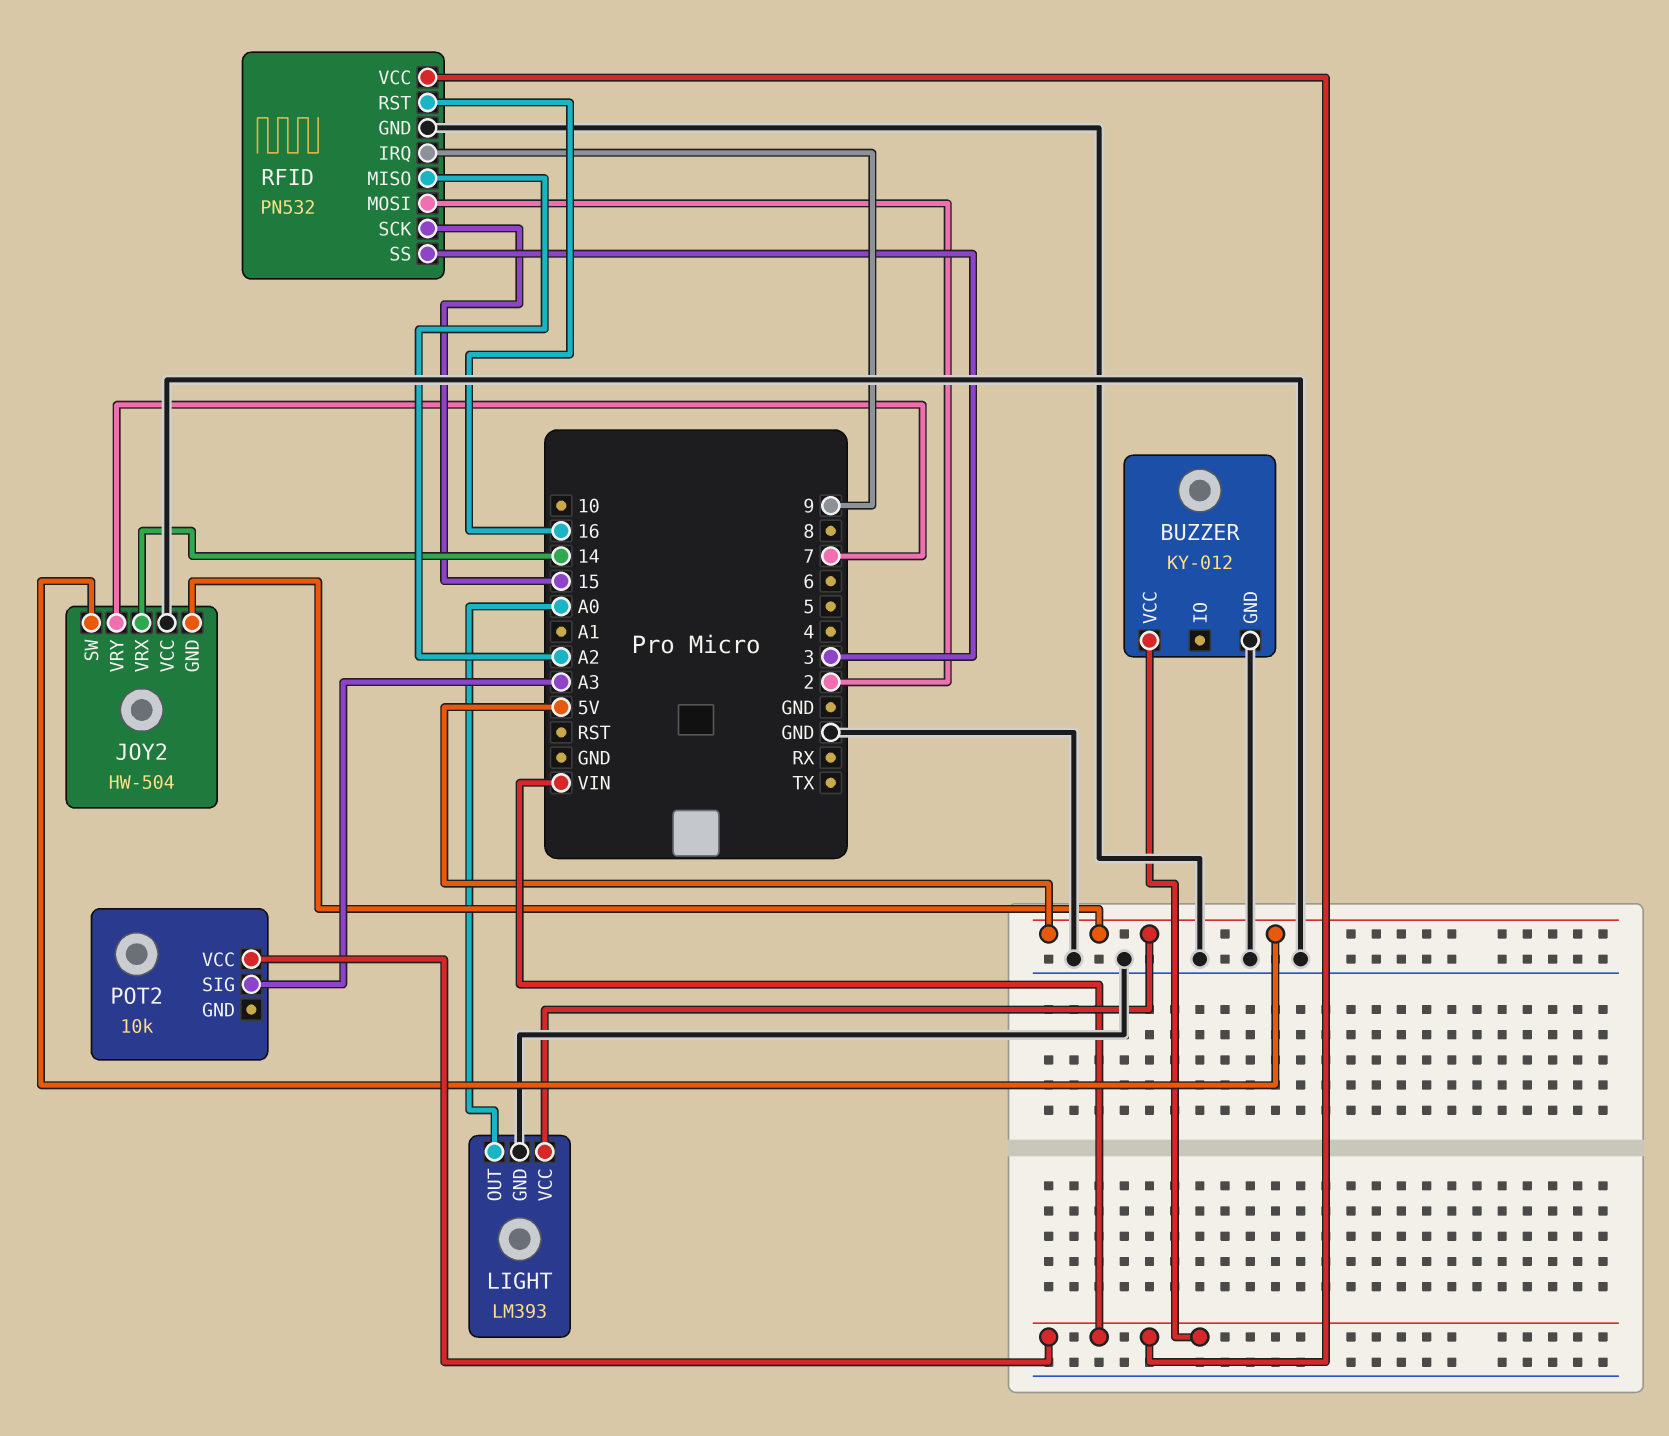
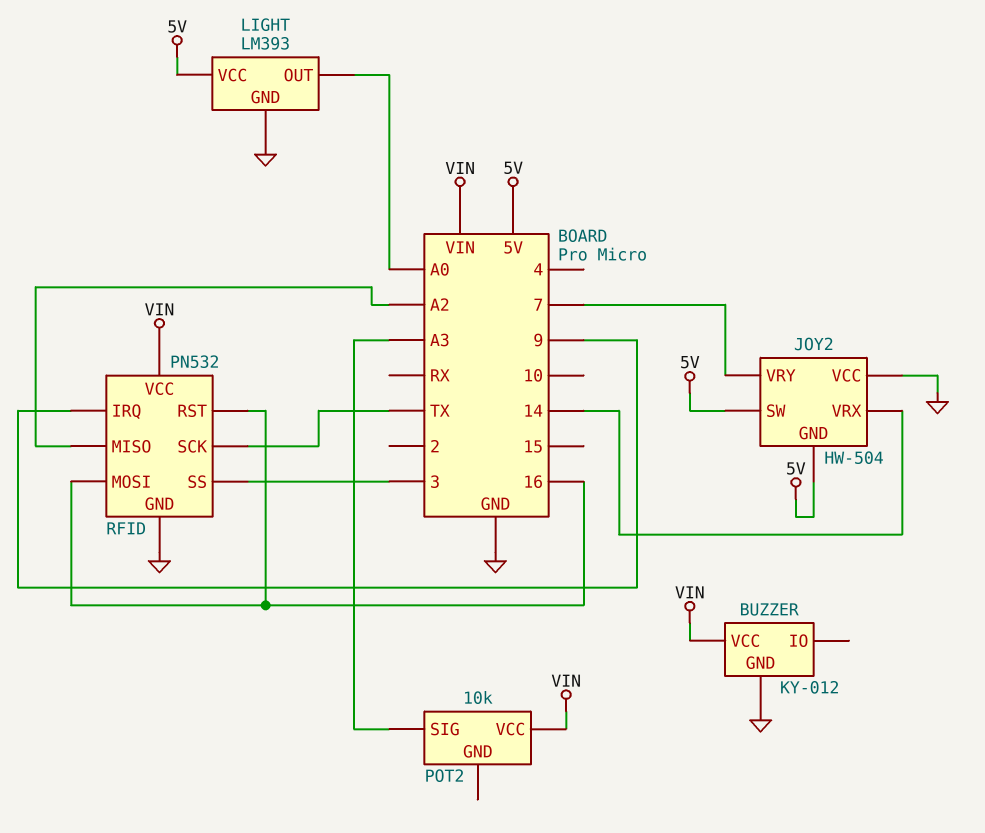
RFID pin MOSI: 2 -> 16
RFID pin SCK: 15 -> TX

